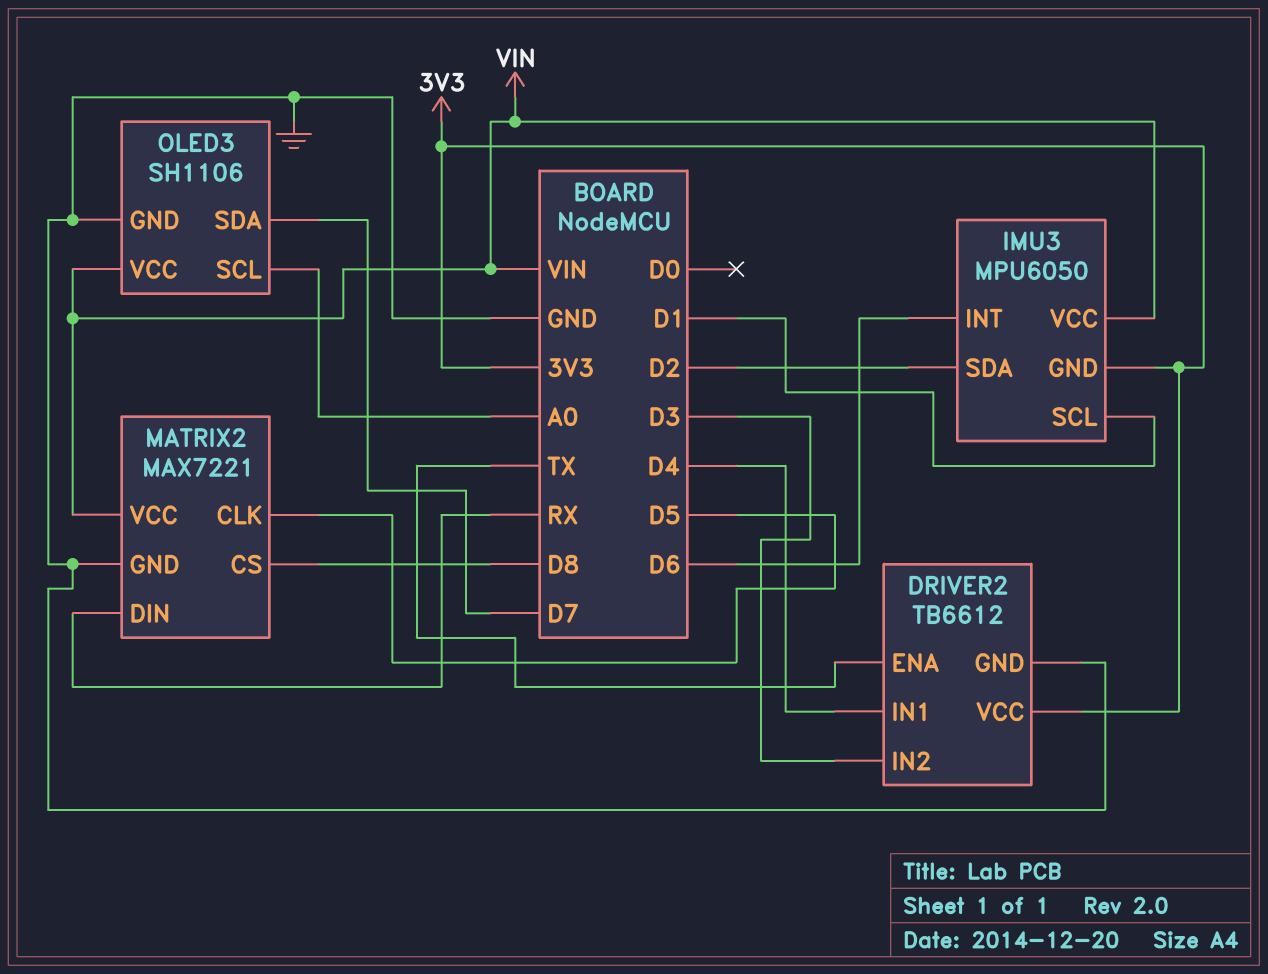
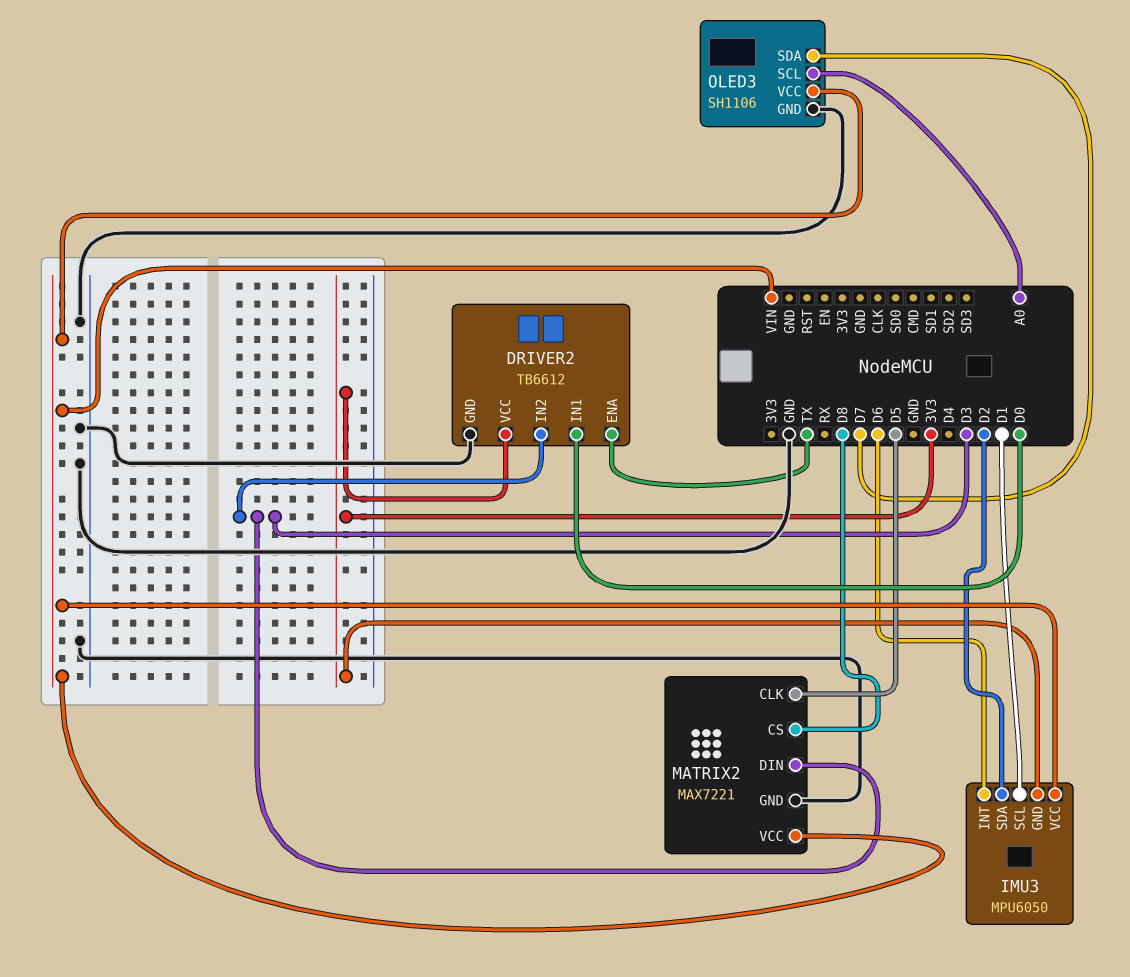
DRIVER2 pin IN1: D4 -> D0
MATRIX2 pin DIN: RX -> D3

